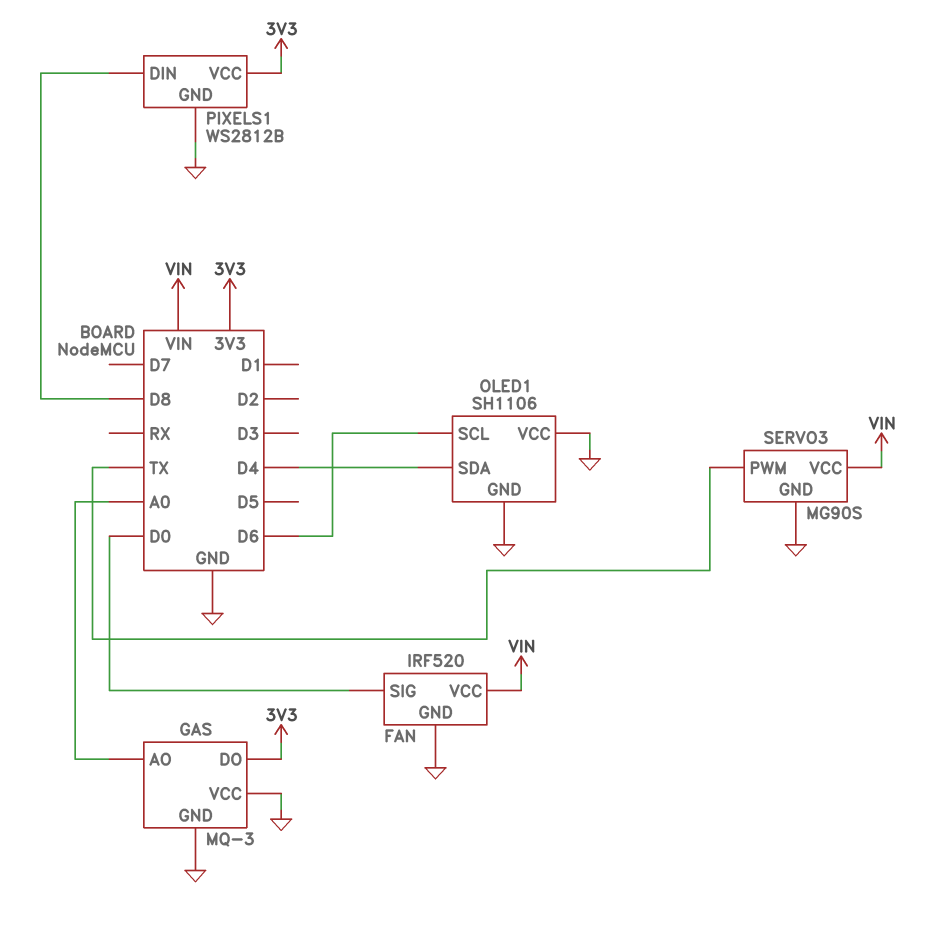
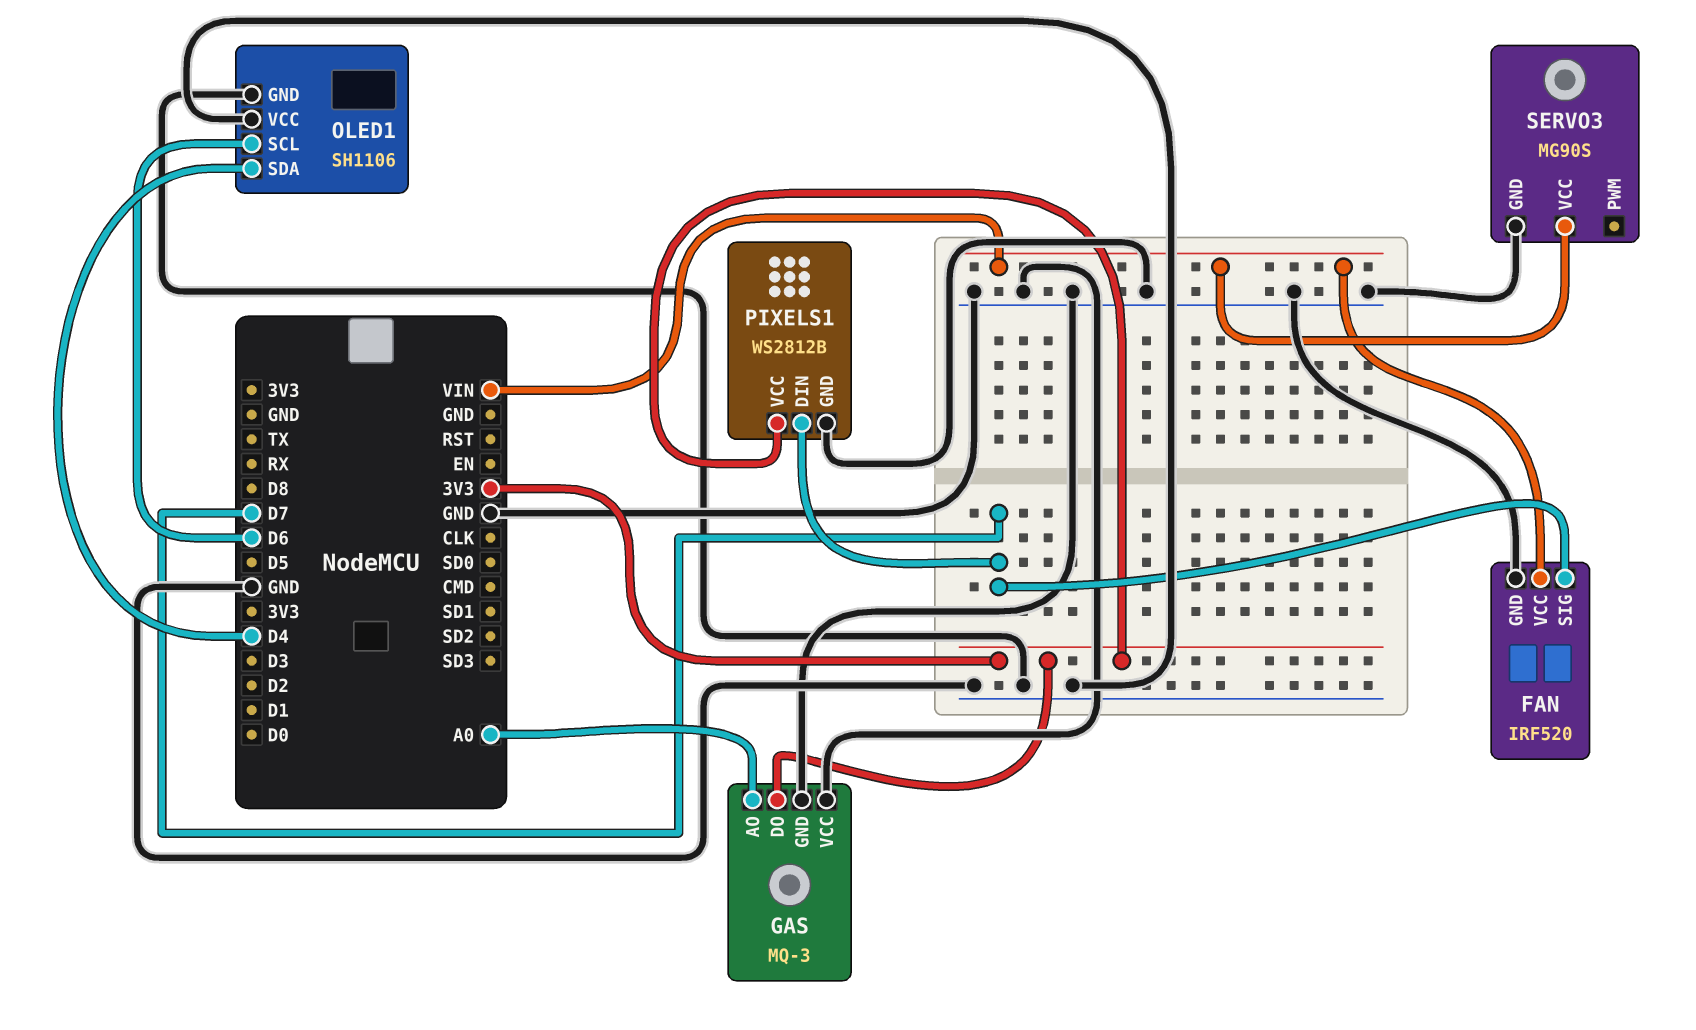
FAN pin SIG: D0 -> D7
PIXELS1 pin DIN: D8 -> D7
SERVO3 pin PWM: TX -> none

